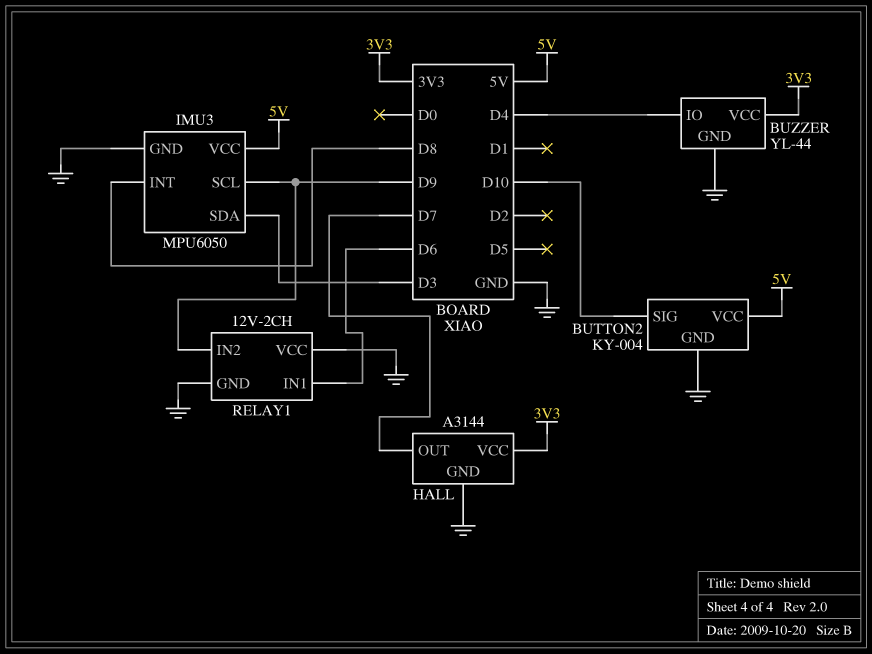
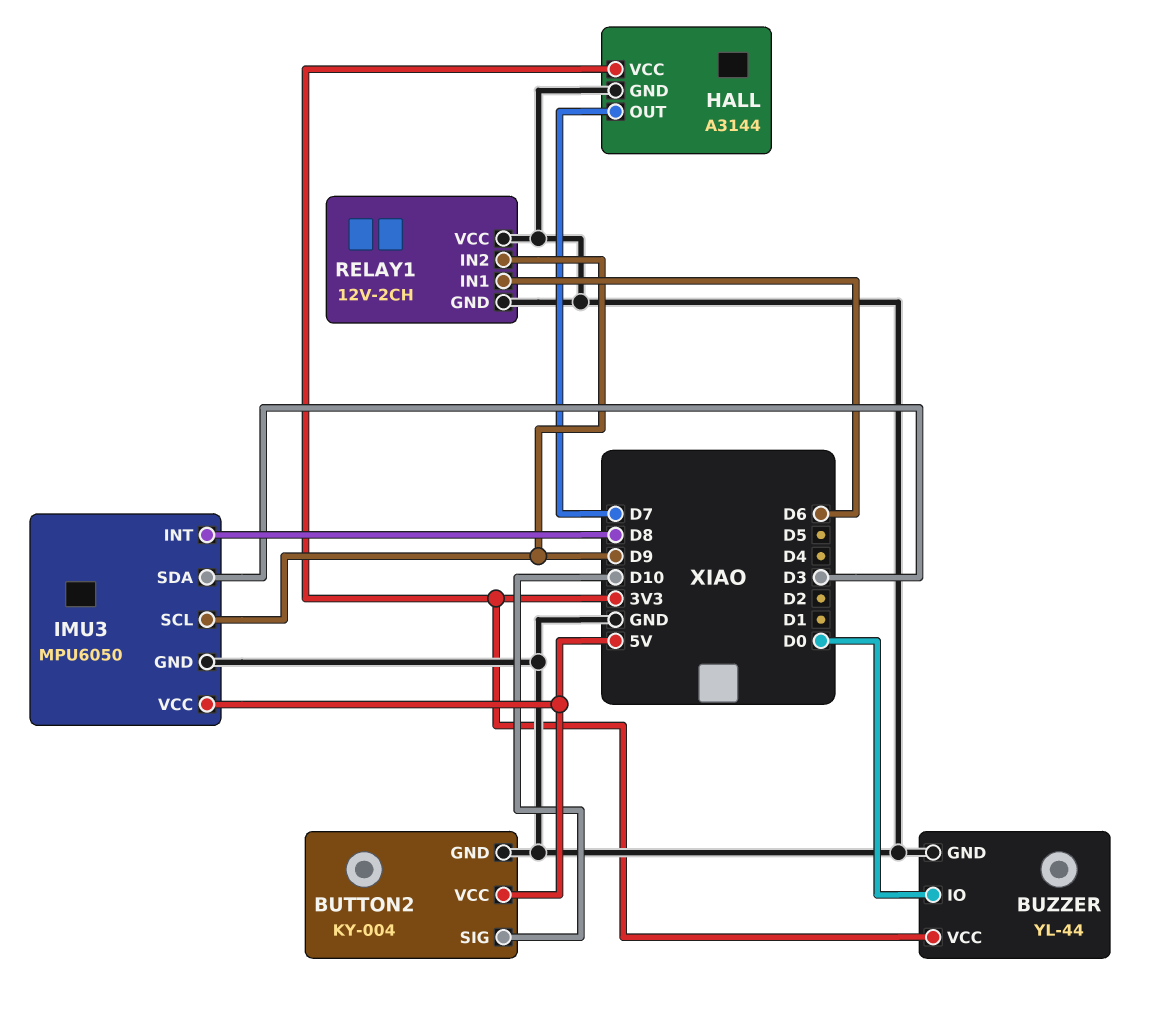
BUZZER pin IO: D4 -> D0

